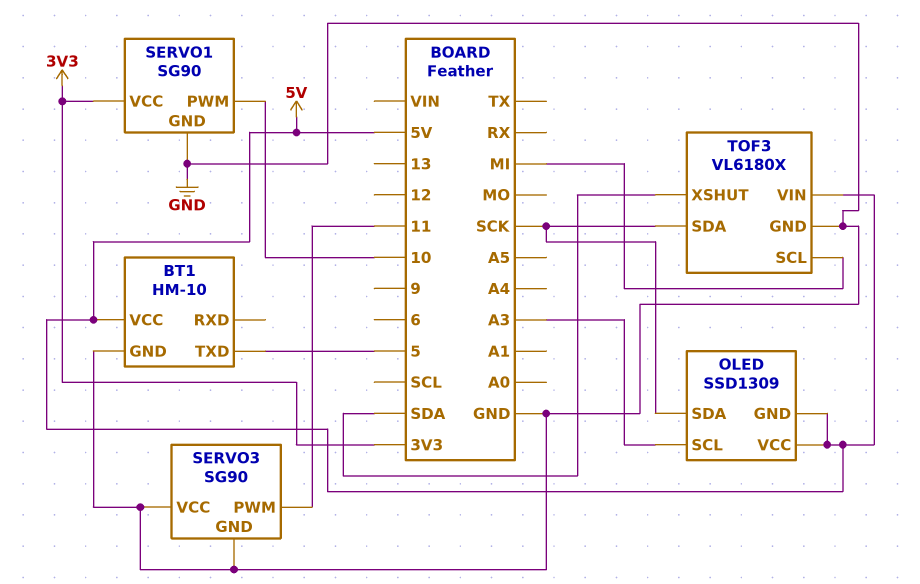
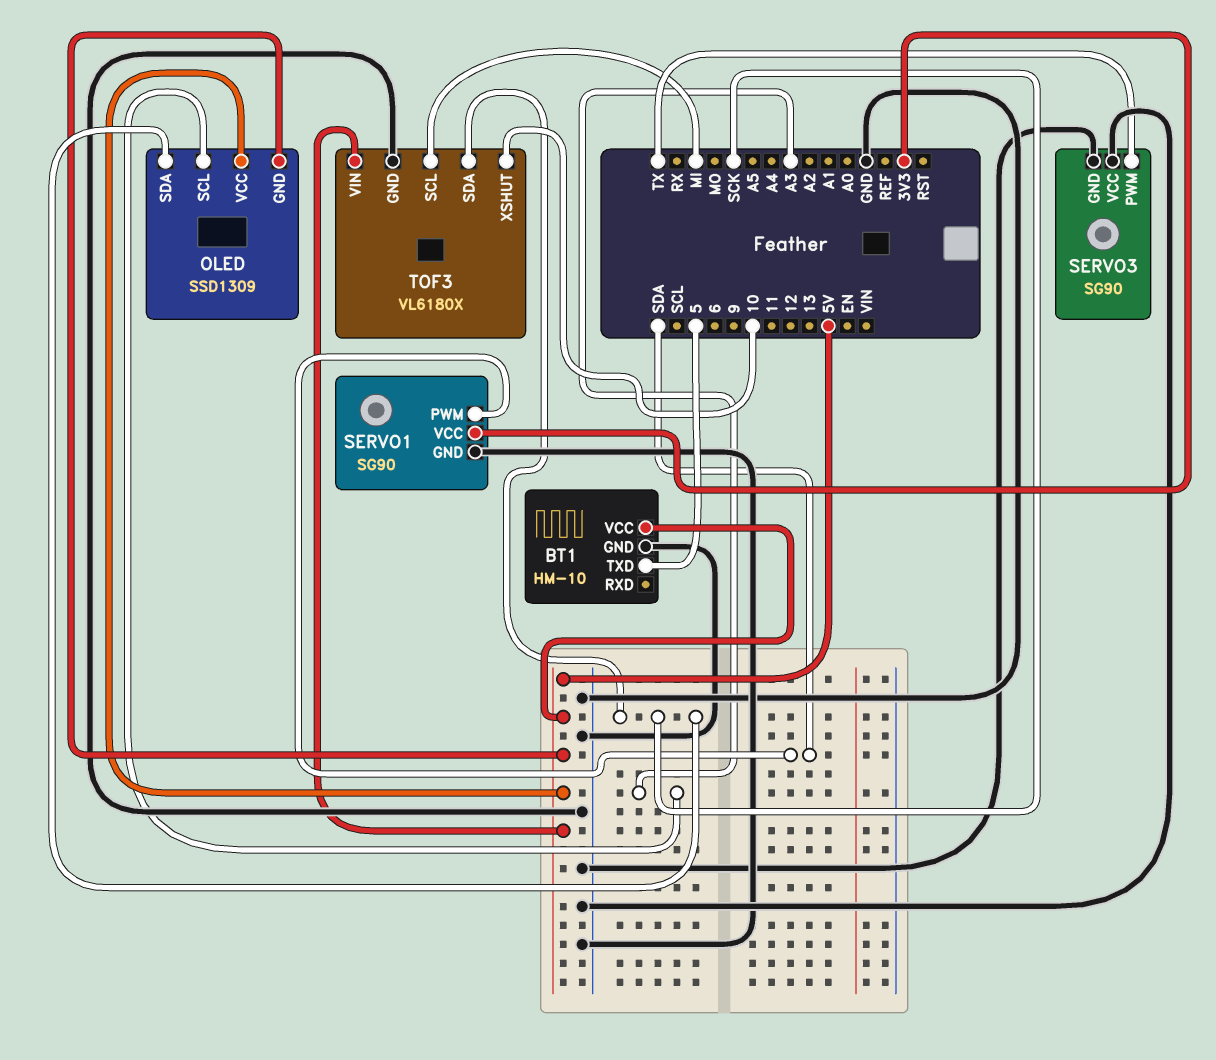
SERVO1 pin PWM: 10 -> SDA
SERVO3 pin PWM: 11 -> TX
TOF3 pin XSHUT: SDA -> 10

